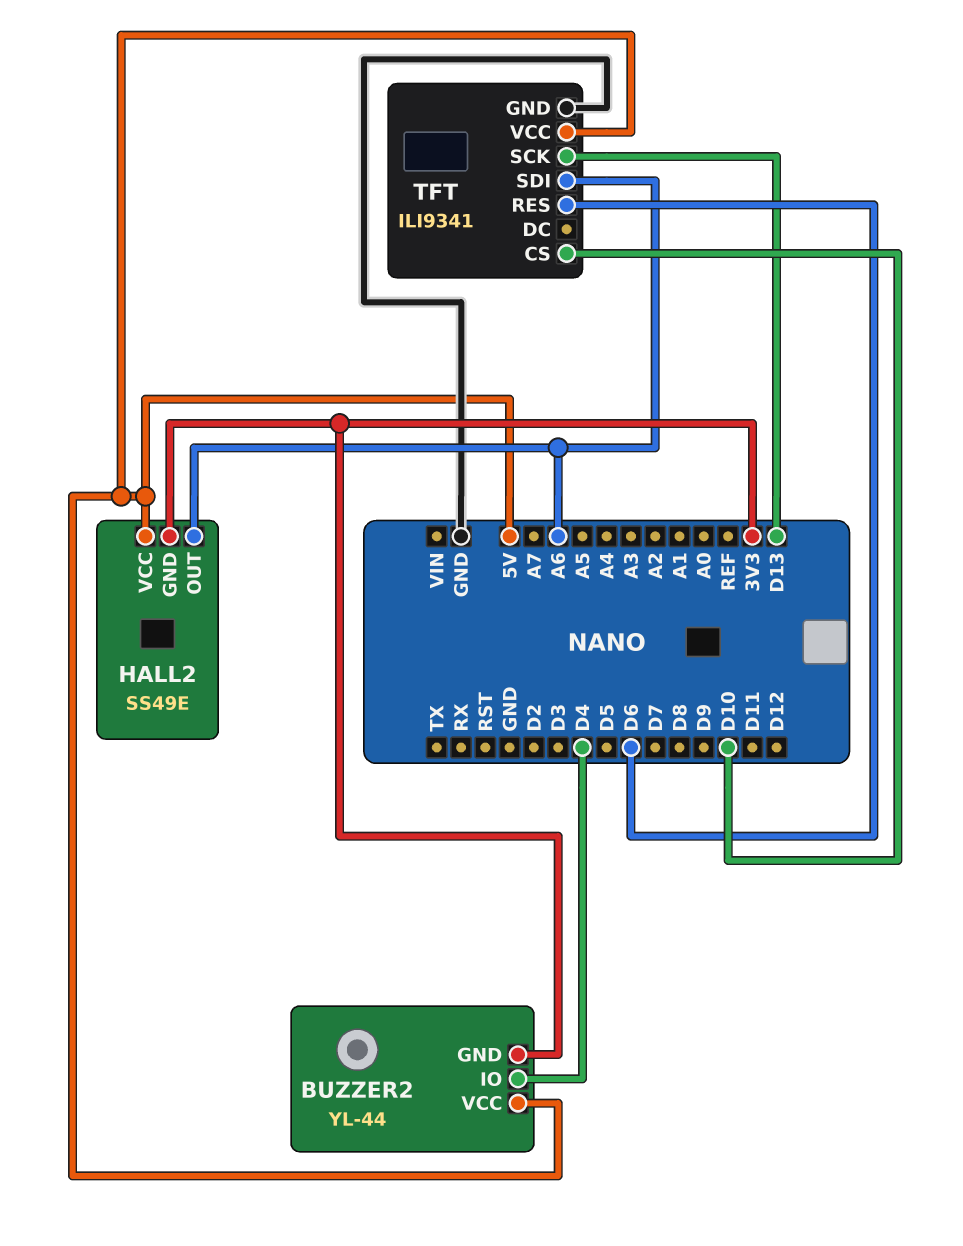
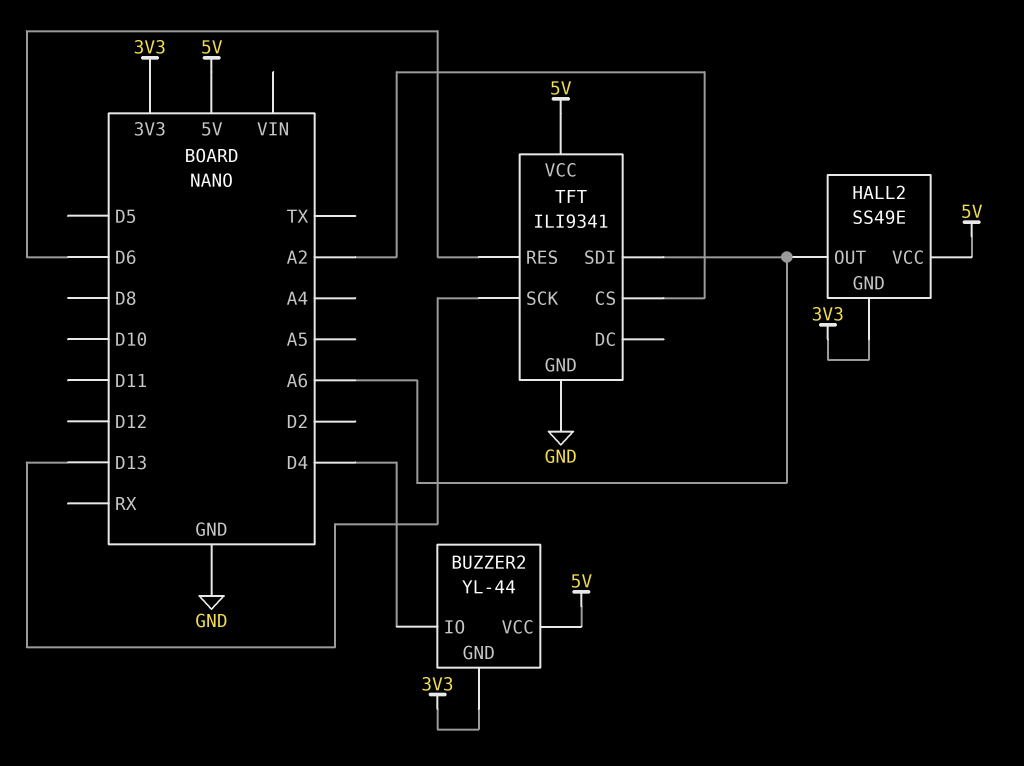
TFT pin CS: D10 -> A2

